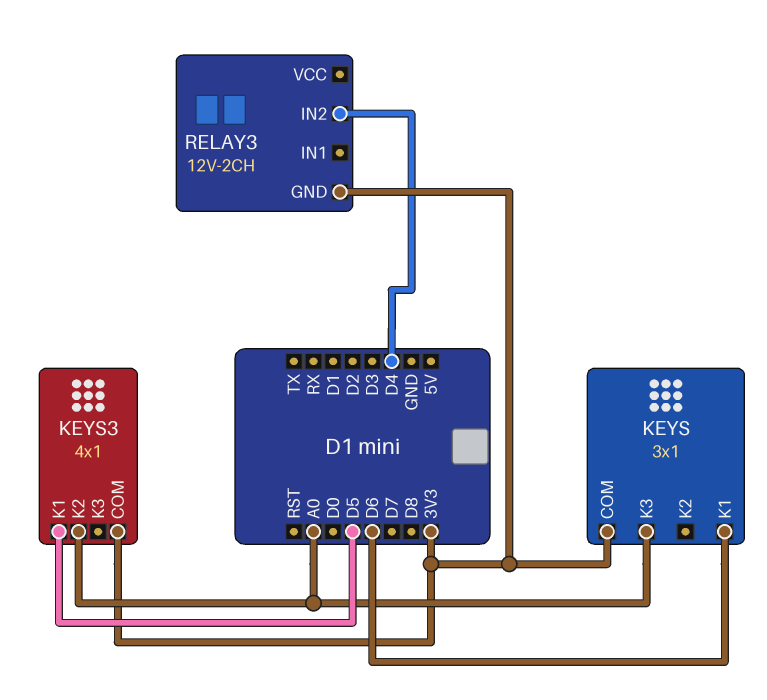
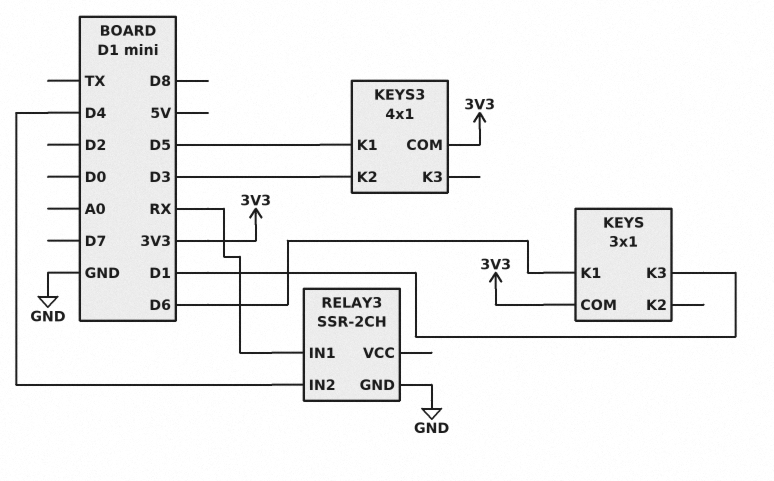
KEYS pin K3: A0 -> D1
KEYS3 pin K2: A0 -> D3
RELAY3: 12V-2CH -> SSR-2CH
RELAY3 pin GND: 3V3 -> GND
RELAY3 pin IN1: none -> RX

